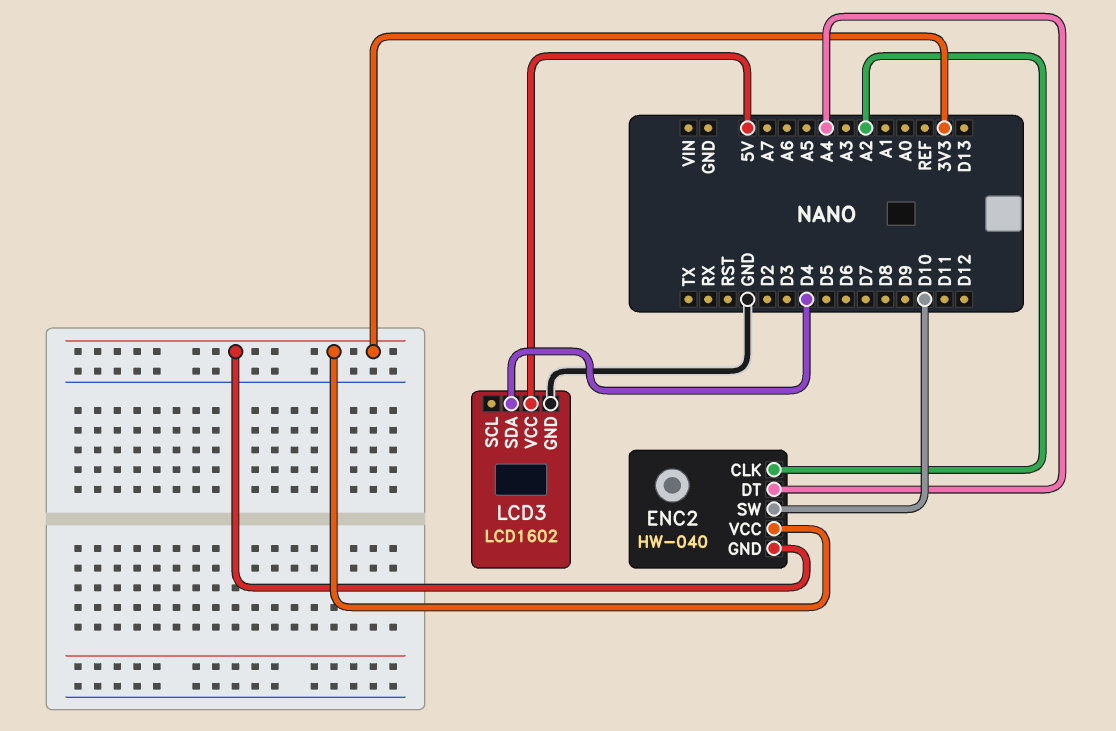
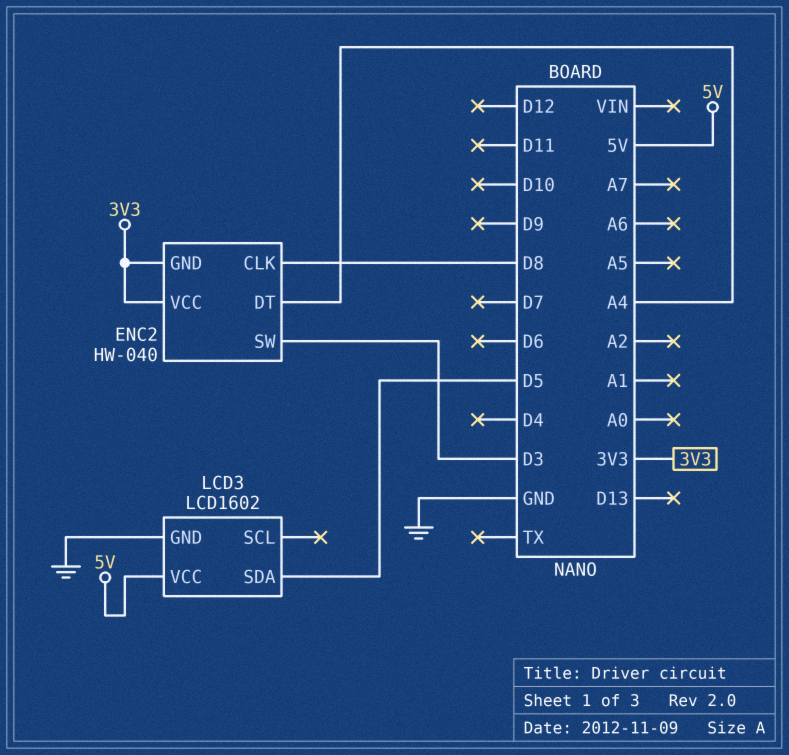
ENC2 pin CLK: A2 -> D8
ENC2 pin SW: D10 -> D3
LCD3 pin SDA: D4 -> D5

